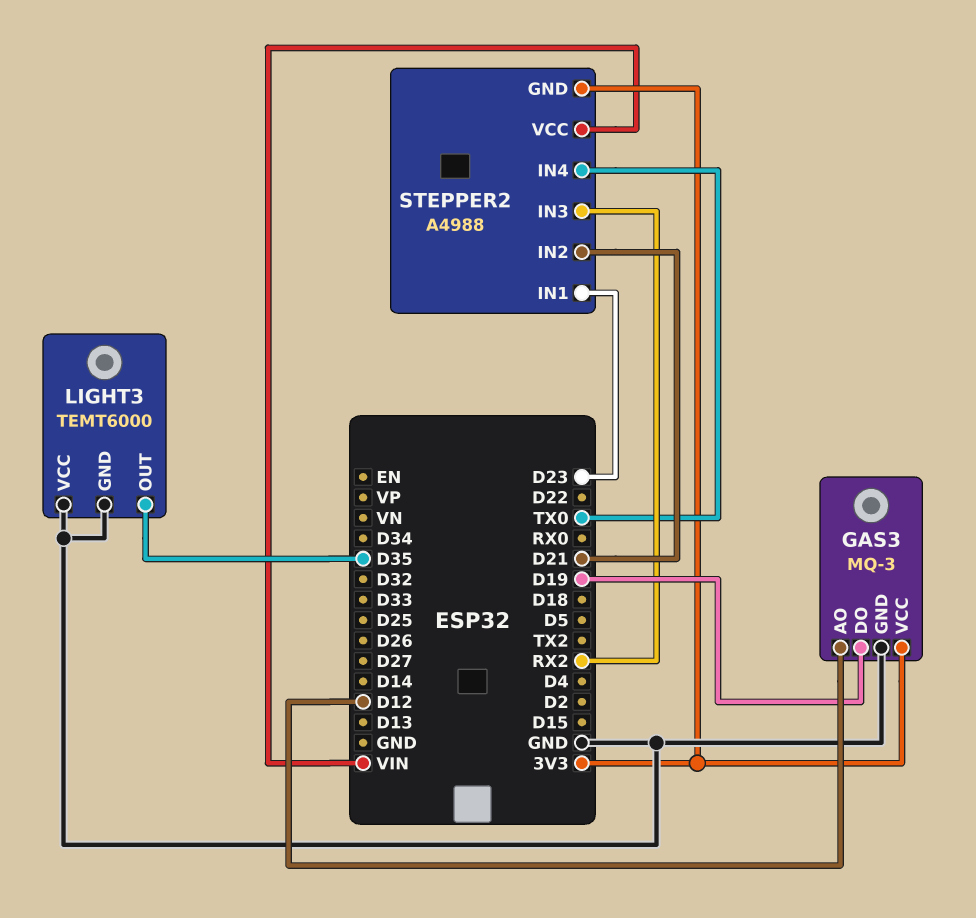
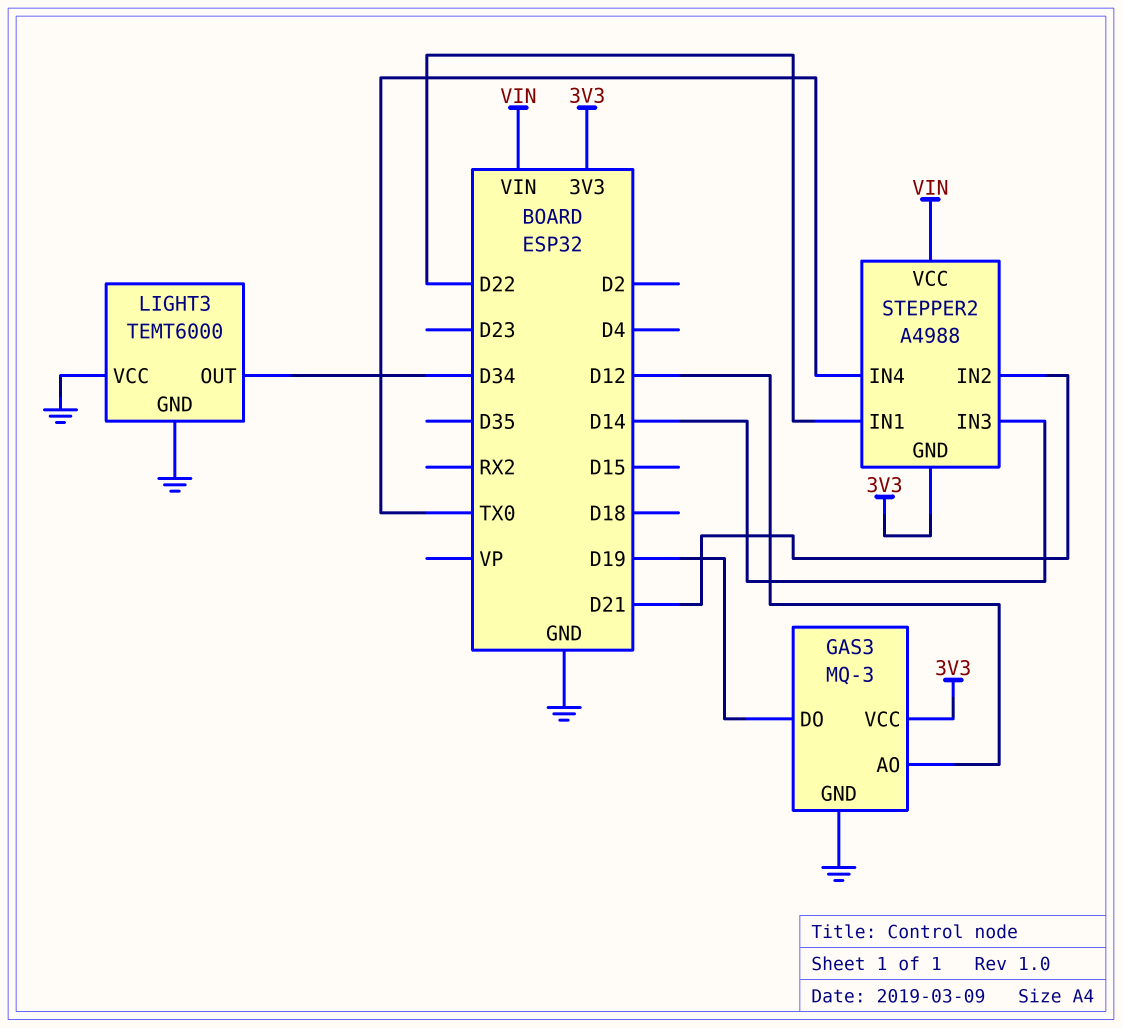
LIGHT3 pin OUT: D35 -> D34
STEPPER2 pin IN1: D23 -> D22
STEPPER2 pin IN3: RX2 -> D14

